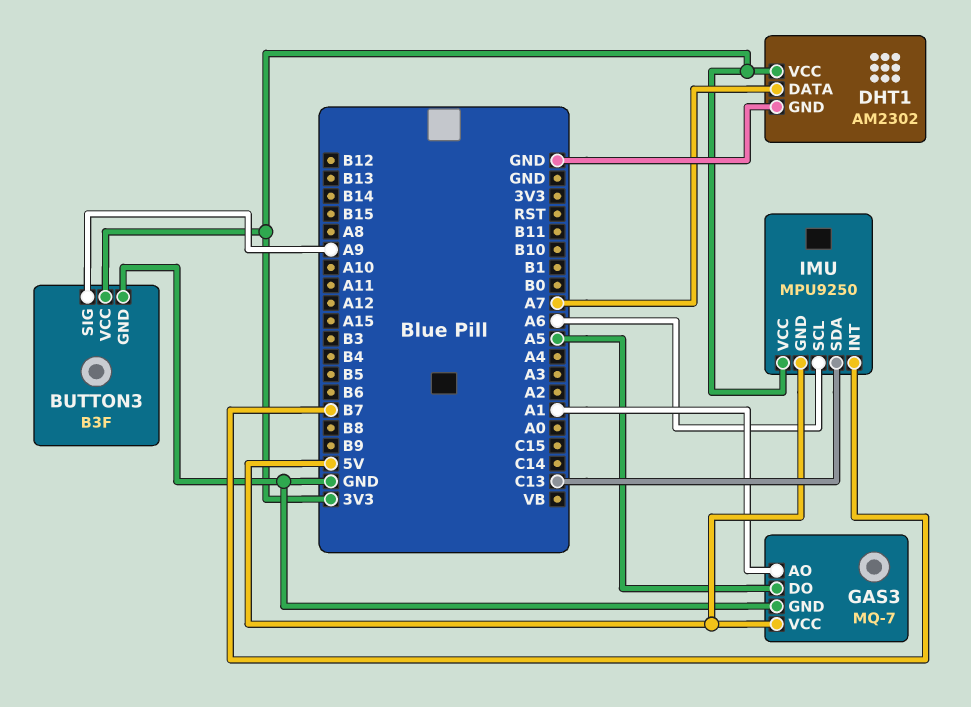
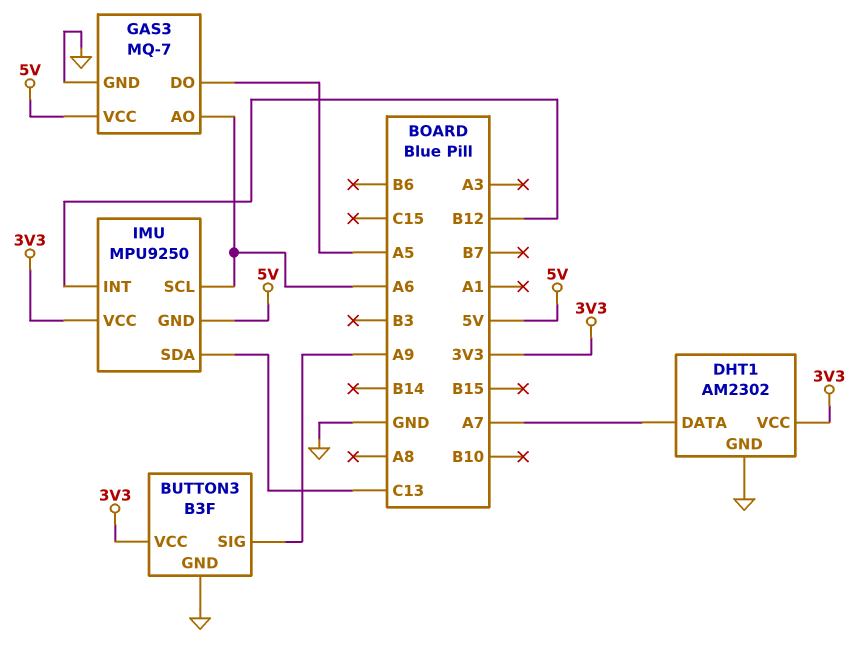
GAS3 pin AO: A1 -> A6
IMU pin INT: B7 -> B12

